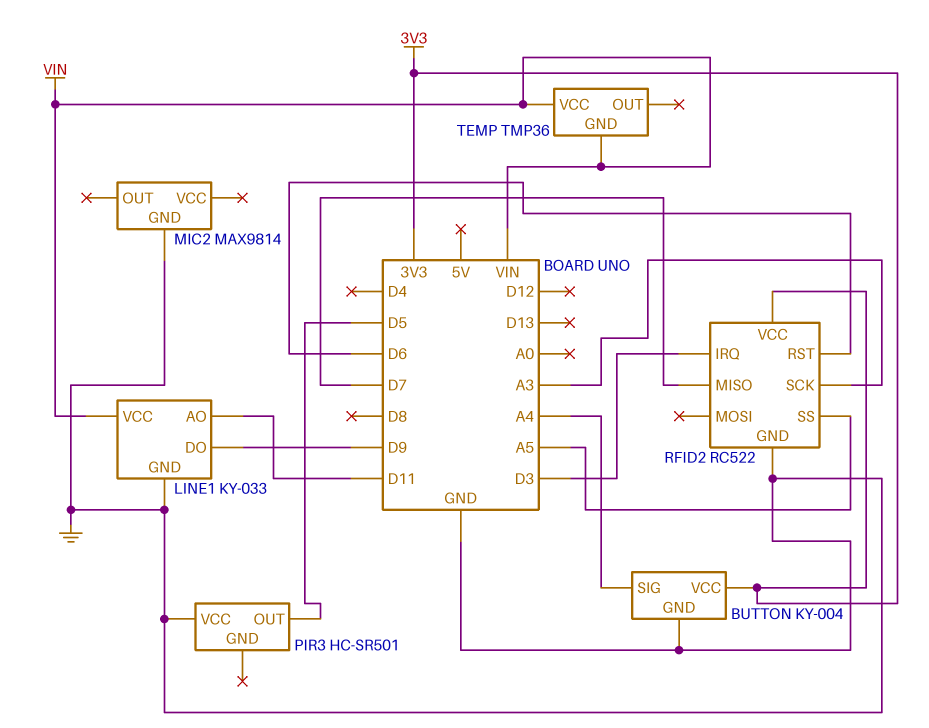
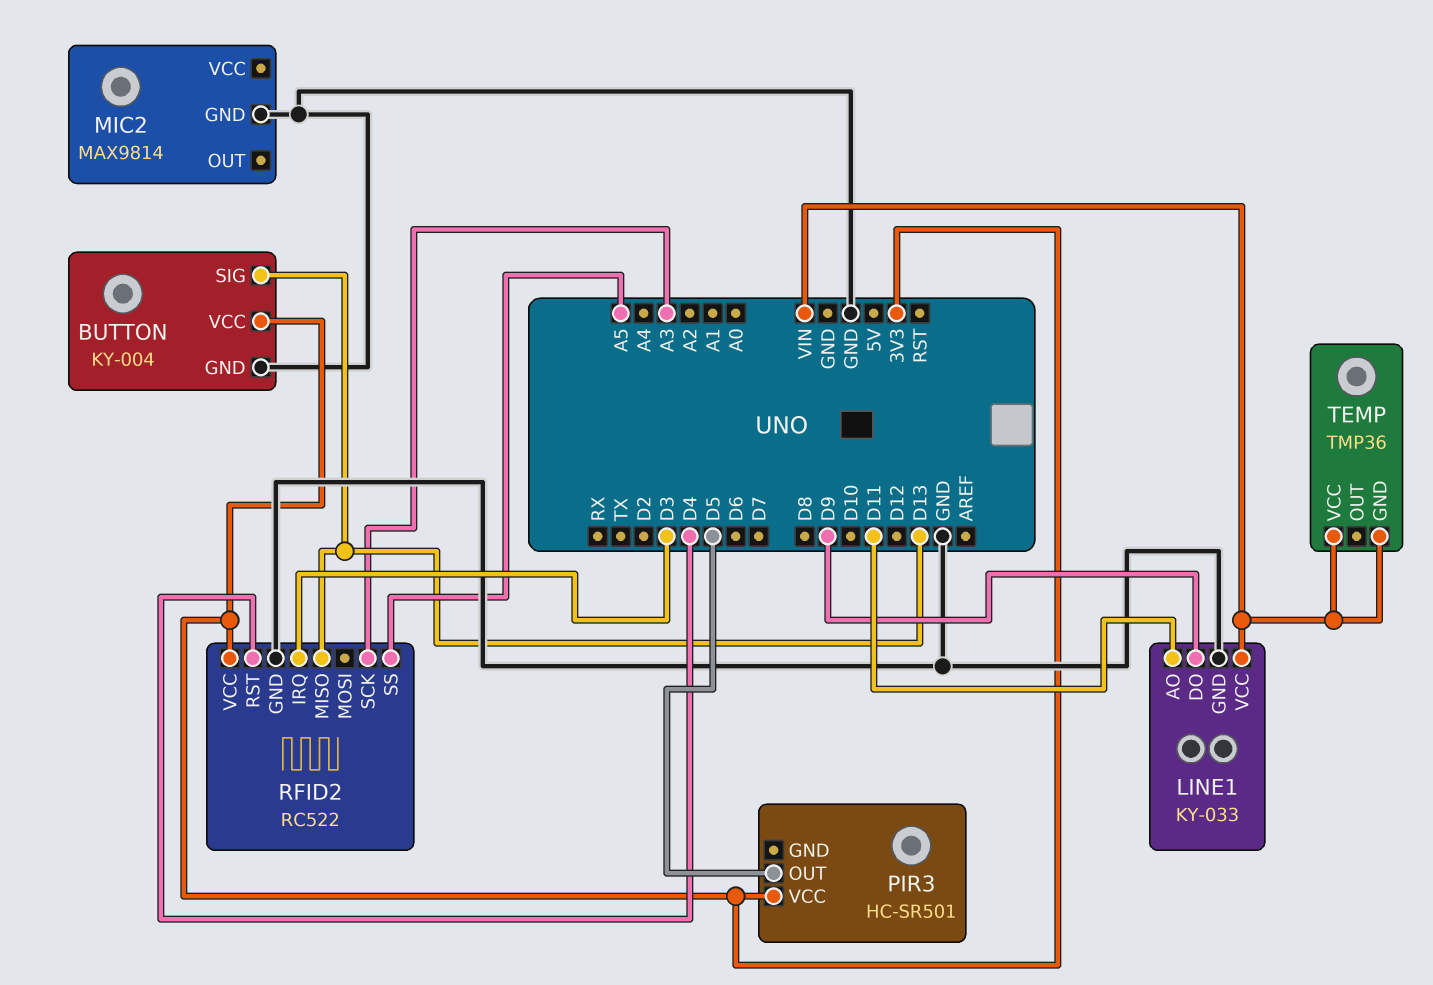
BUTTON pin SIG: A4 -> D13
PIR3 pin VCC: GND -> 3V3
RFID2 pin MISO: D7 -> D13
RFID2 pin RST: D6 -> D4

